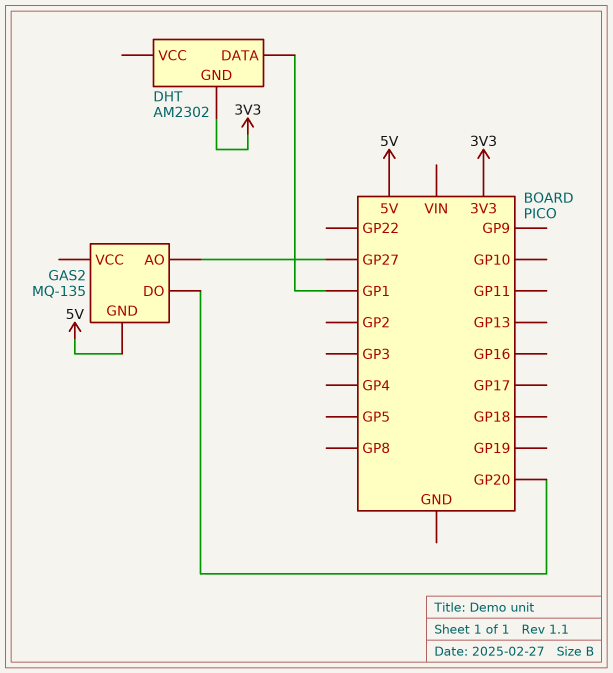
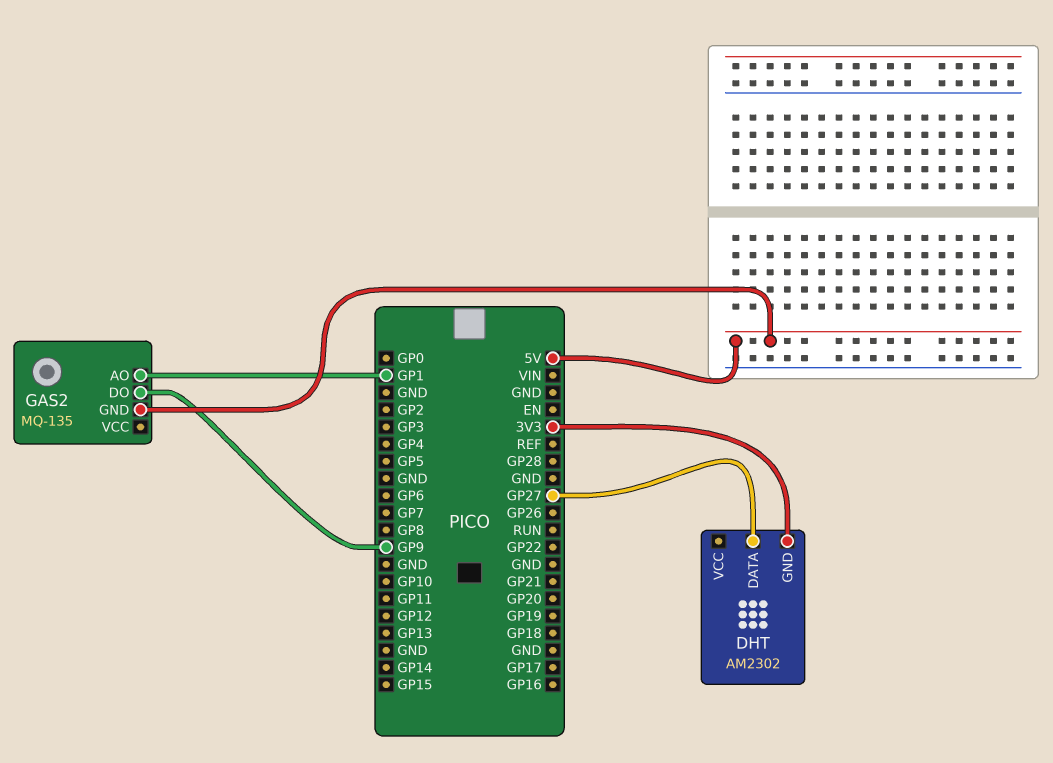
DHT pin DATA: GP1 -> GP27
GAS2 pin AO: GP27 -> GP1
GAS2 pin DO: GP20 -> GP9

